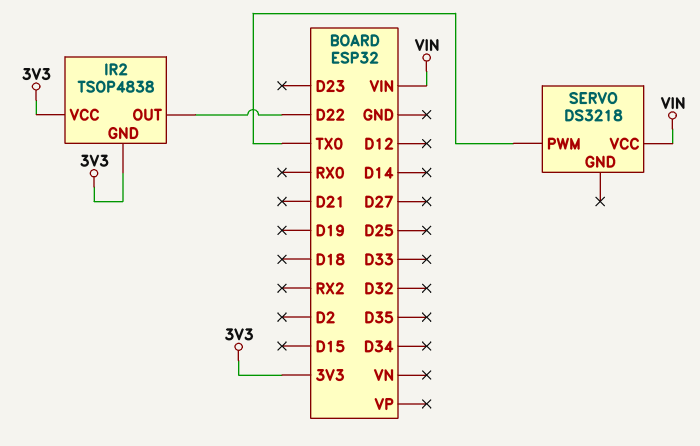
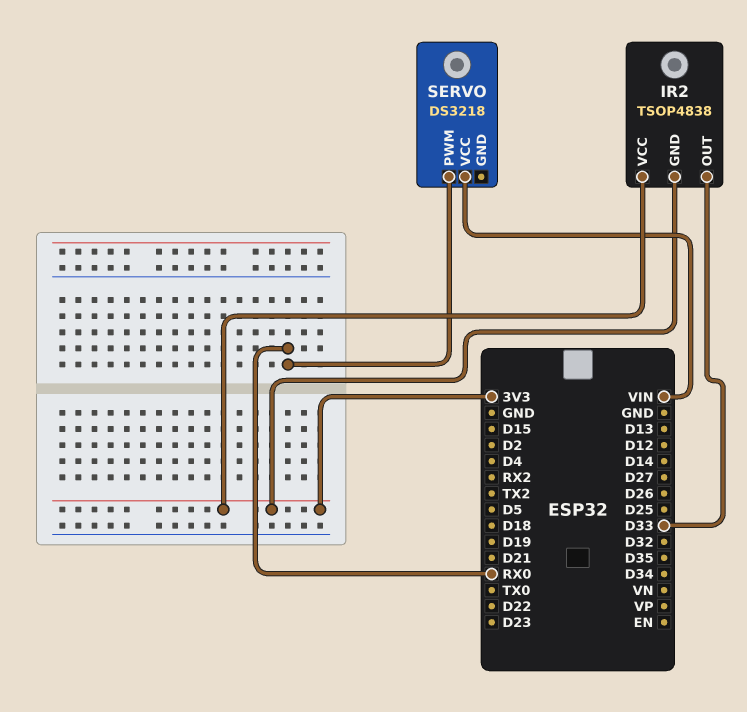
IR2 pin OUT: D22 -> D33
SERVO pin PWM: TX0 -> RX0

